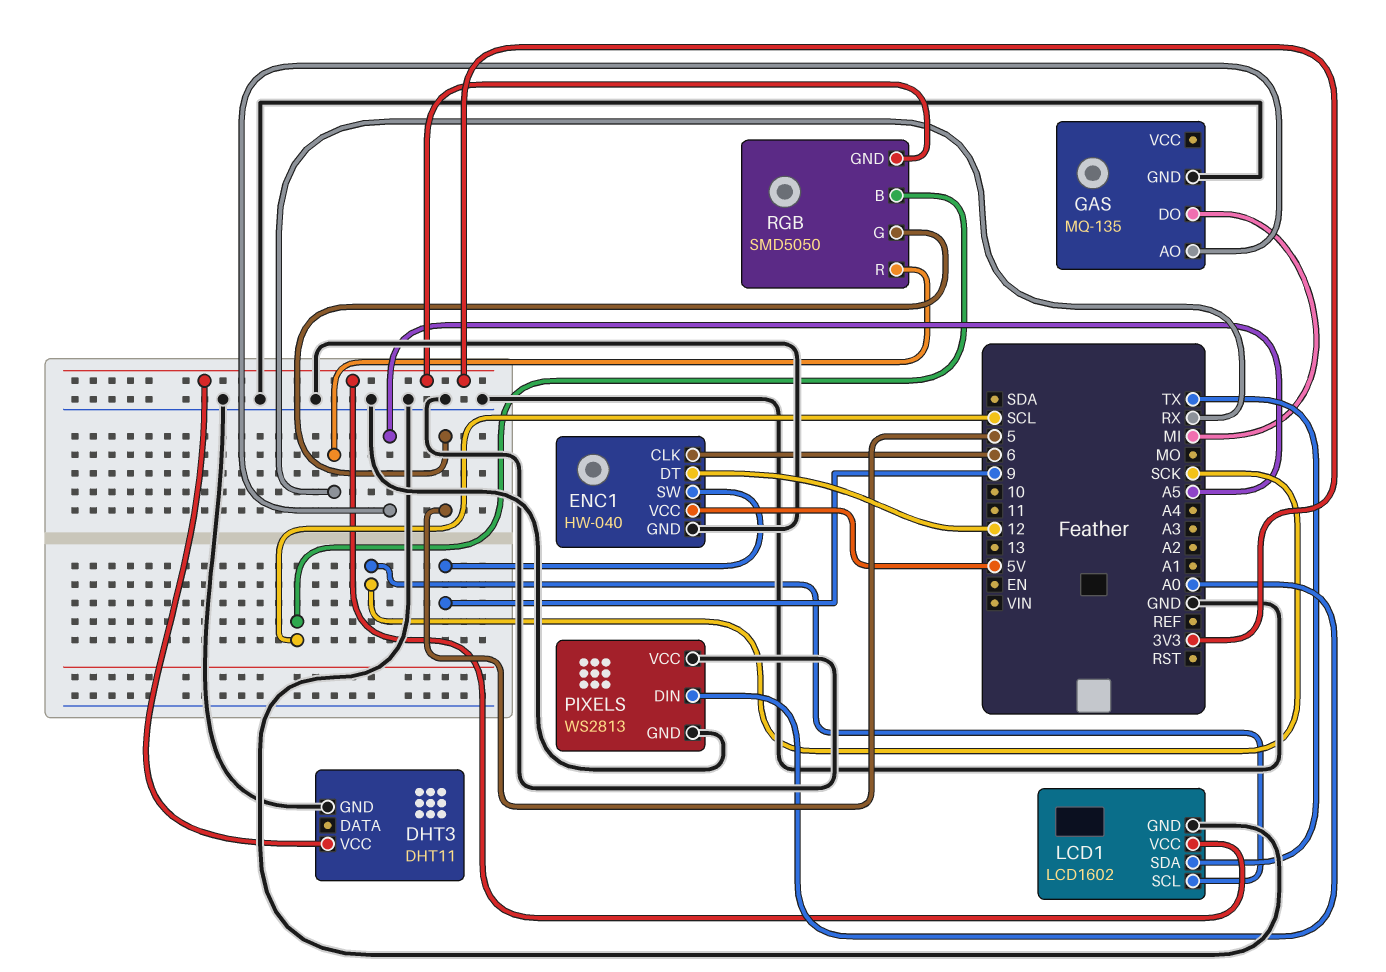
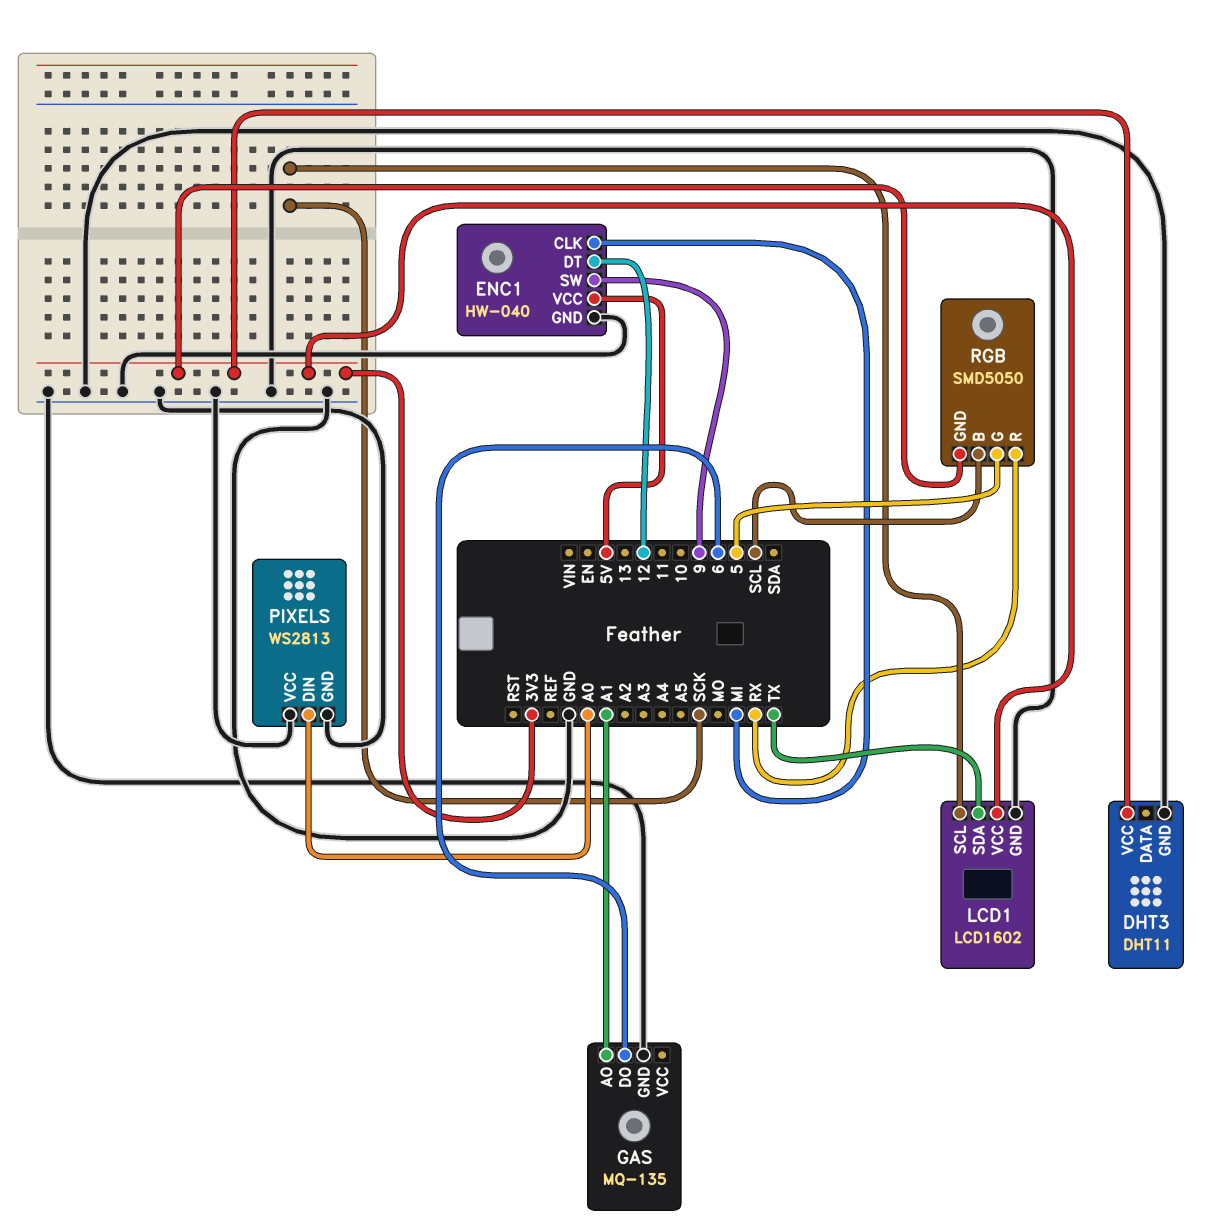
ENC1 pin CLK: 6 -> MI
GAS pin AO: A5 -> A1
GAS pin DO: MI -> 6

